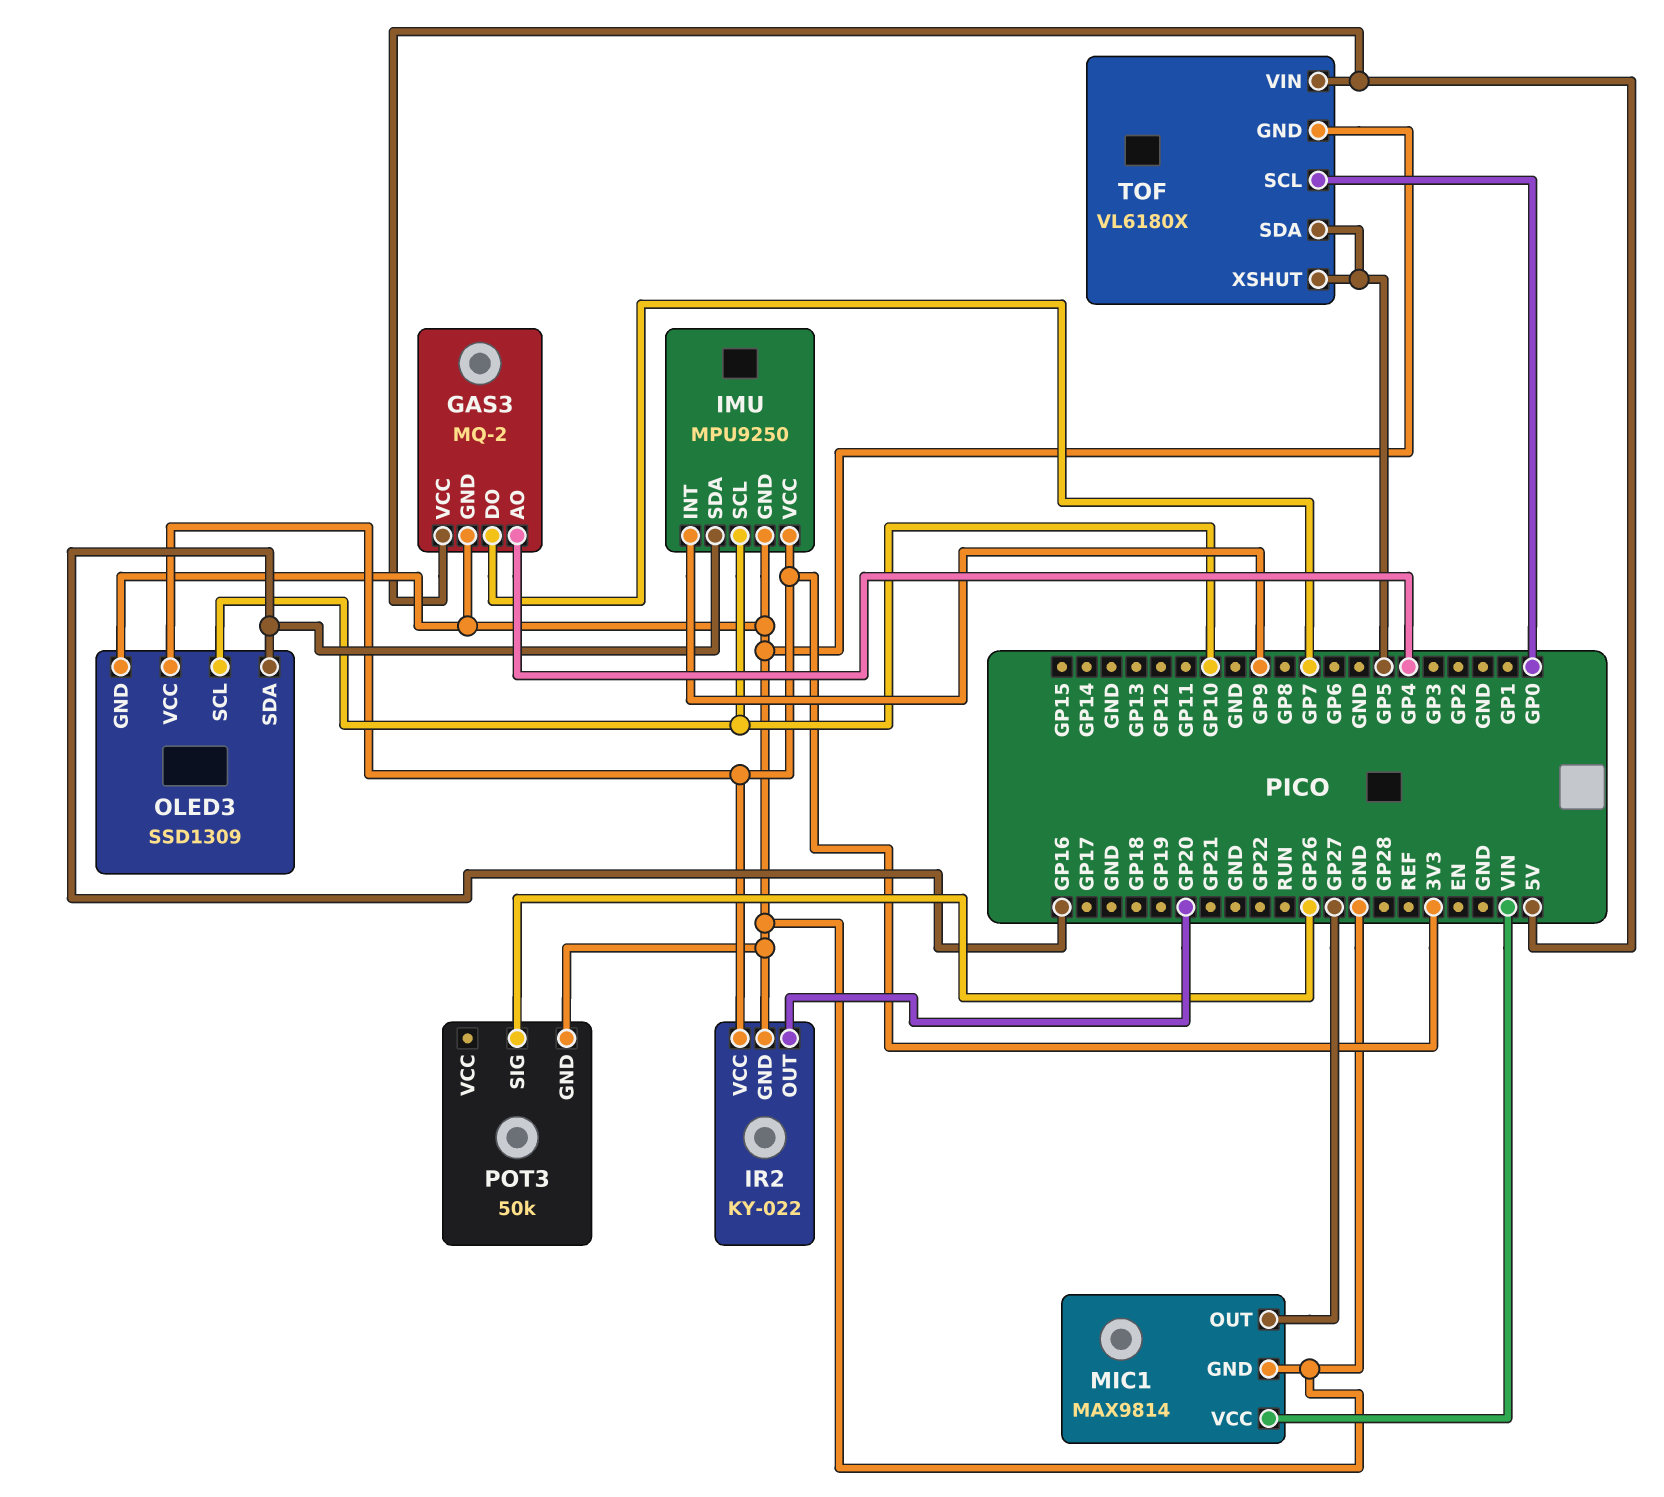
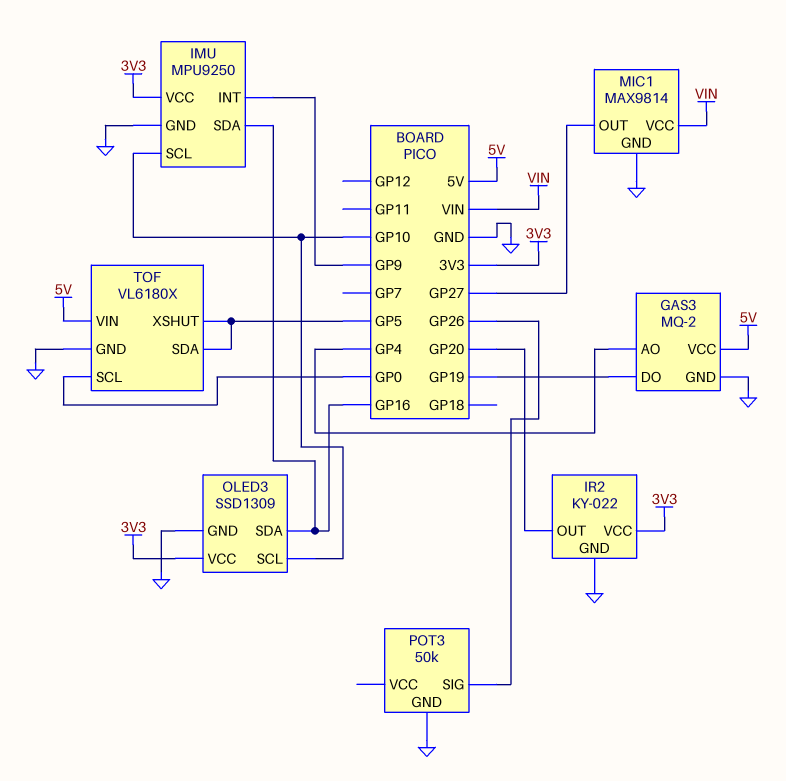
GAS3 pin DO: GP7 -> GP19

